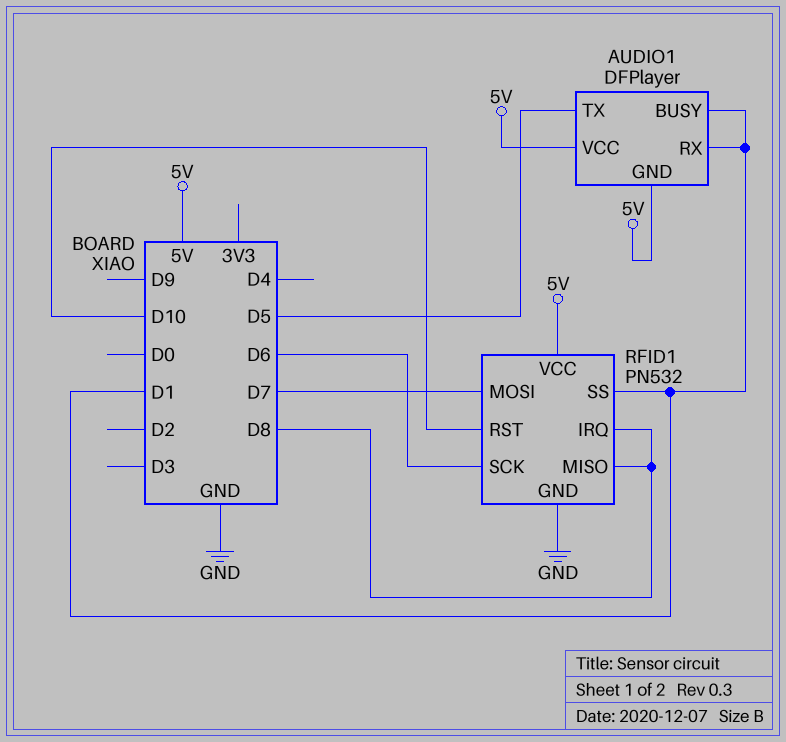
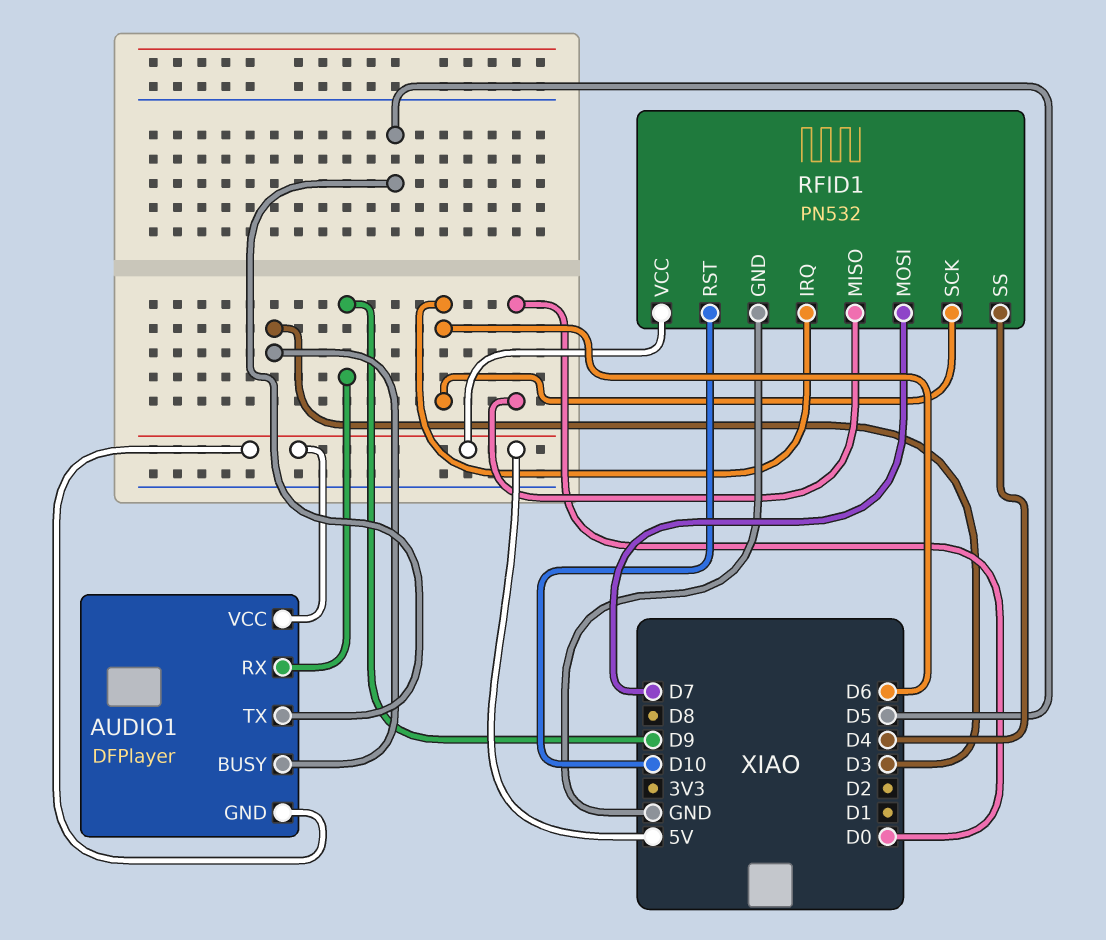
AUDIO1 pin BUSY: D1 -> D3
AUDIO1 pin RX: D1 -> D9
RFID1 pin IRQ: D8 -> D6
RFID1 pin MISO: D8 -> D0
RFID1 pin SS: D1 -> D4

